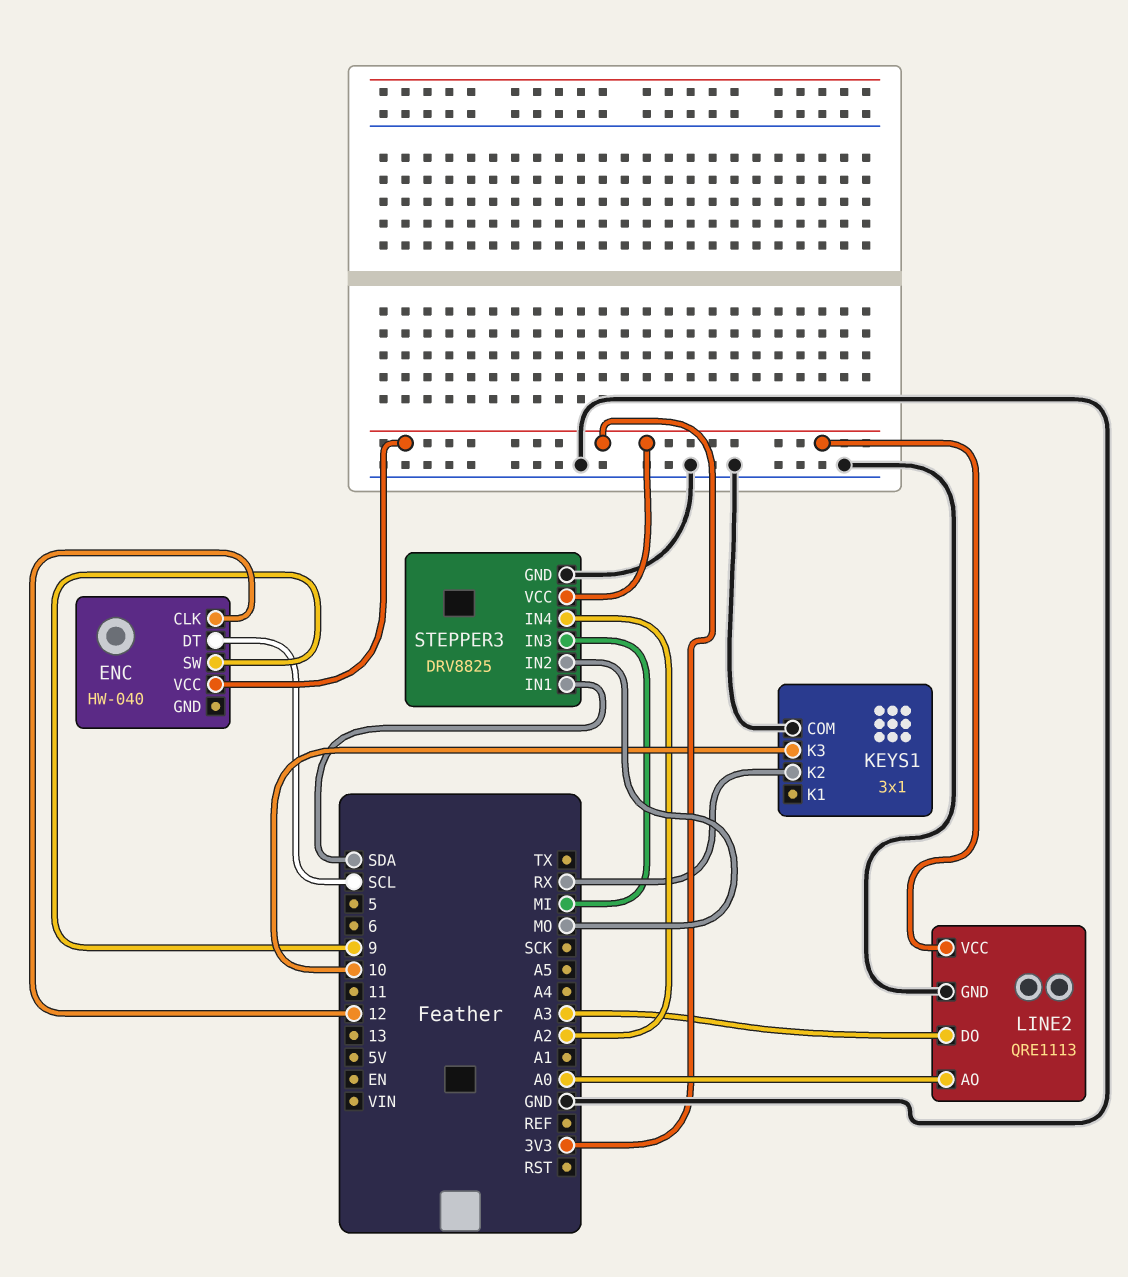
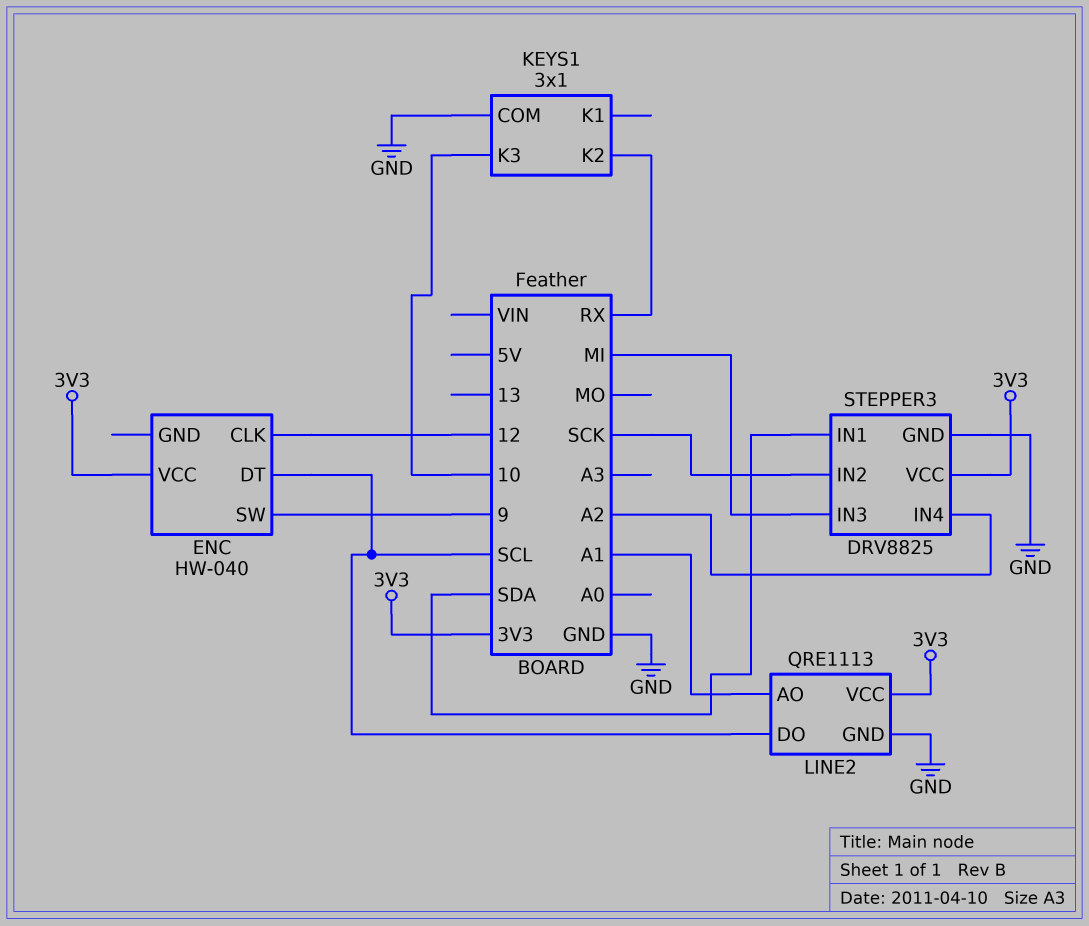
LINE2 pin AO: A0 -> A1
LINE2 pin DO: A3 -> SCL
STEPPER3 pin IN2: MO -> SCK

